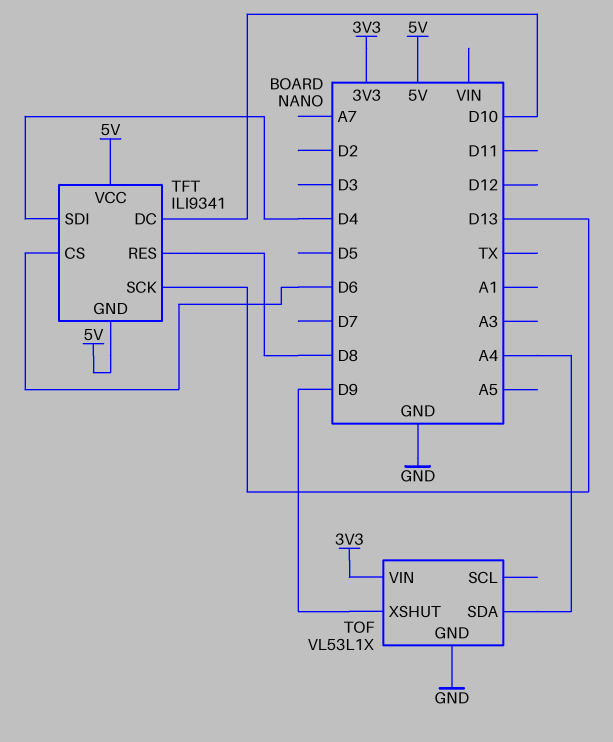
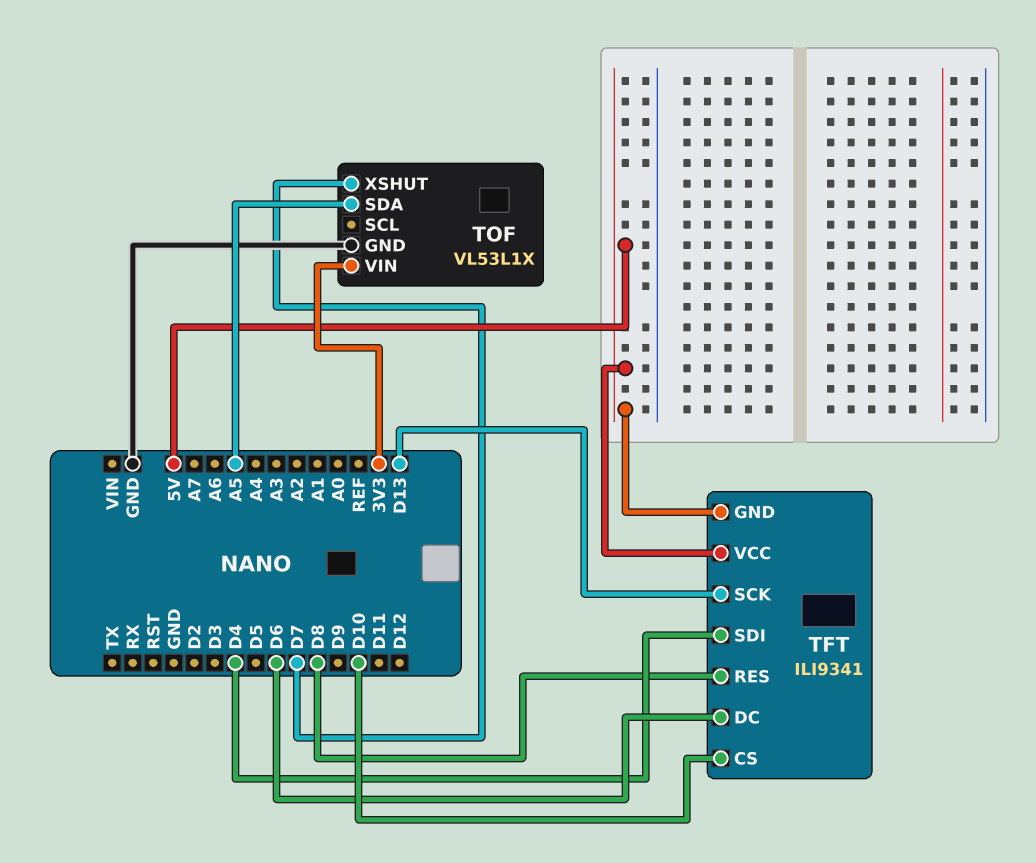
TFT pin CS: D6 -> D10
TFT pin DC: D10 -> D6
TOF pin SDA: A4 -> A5
TOF pin XSHUT: D9 -> D7

